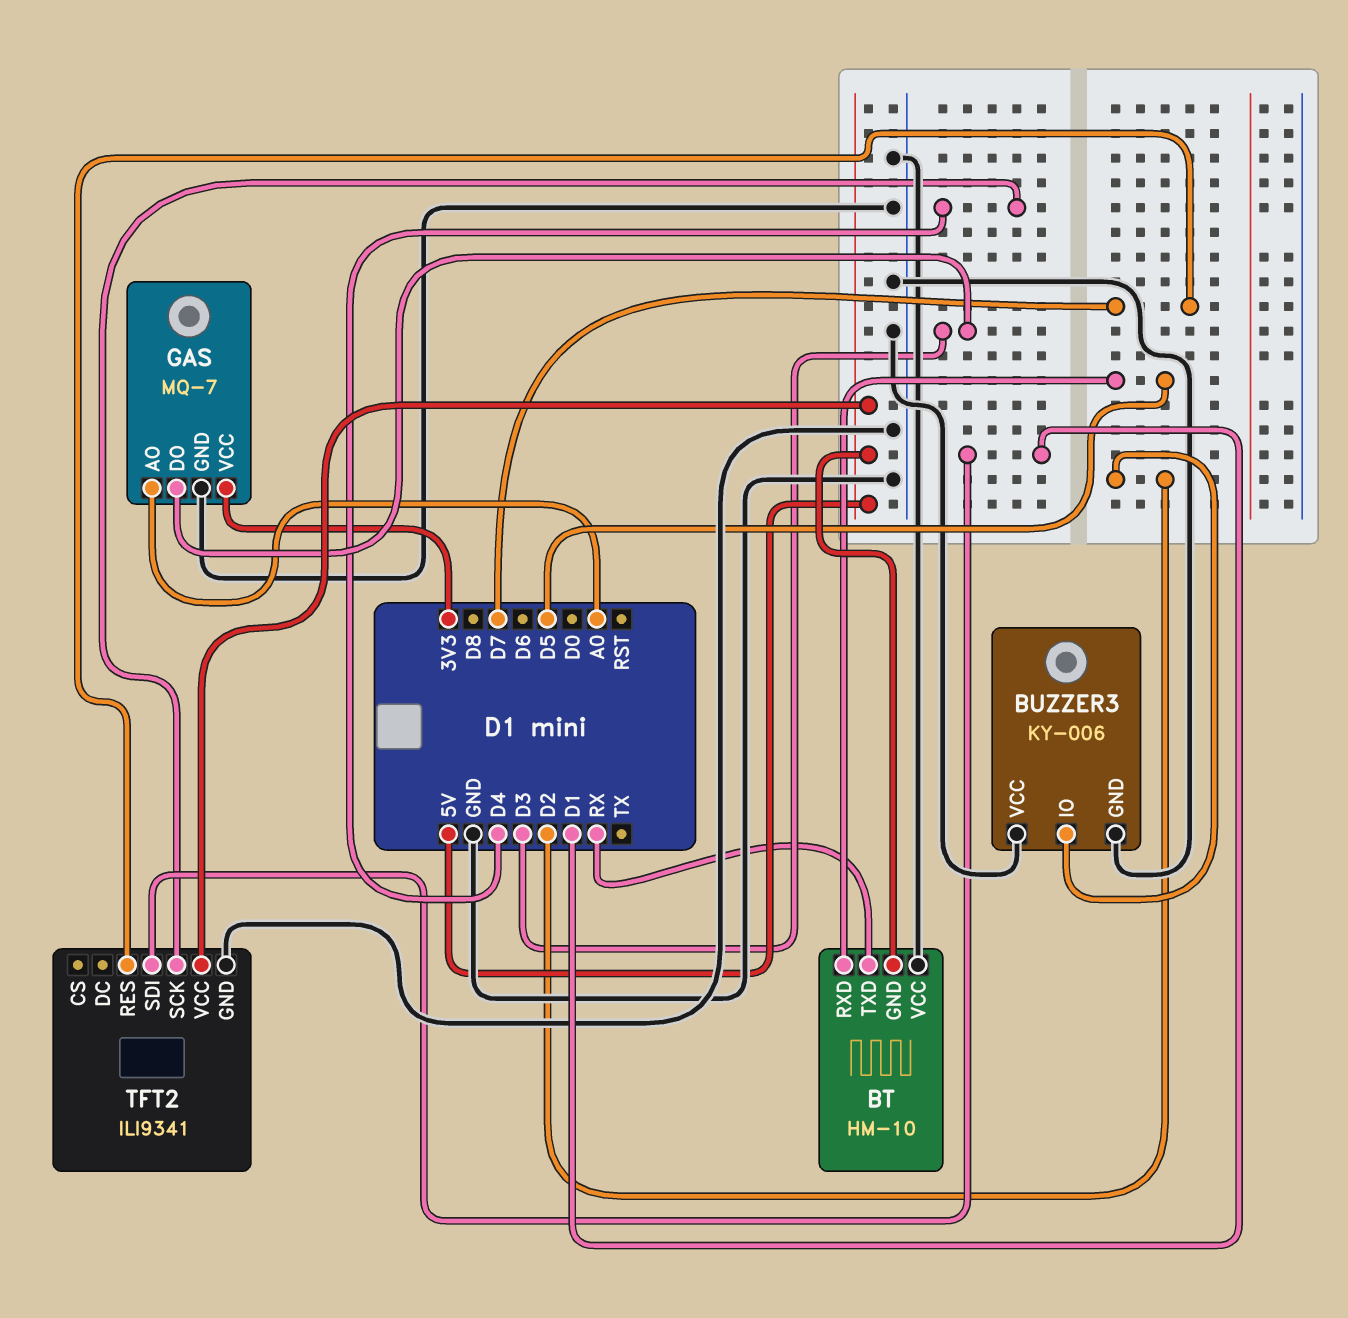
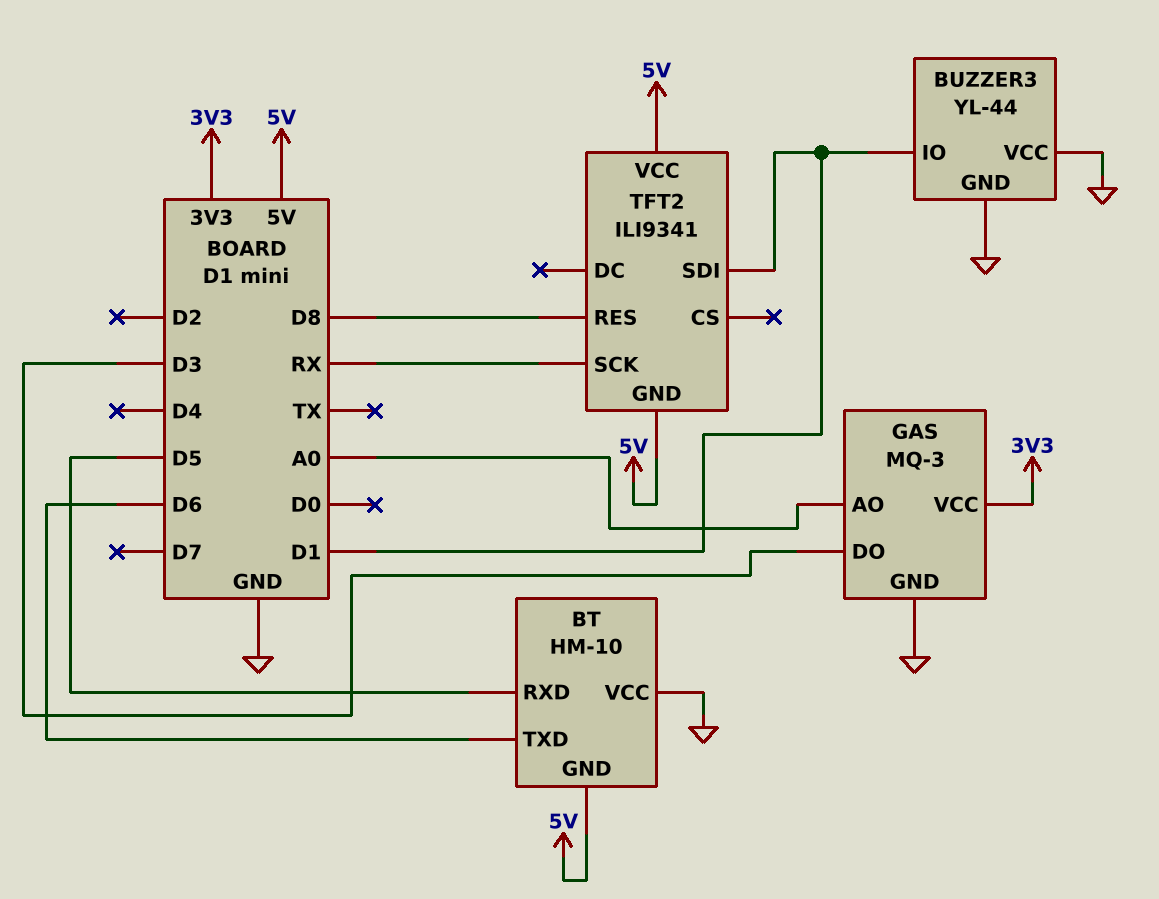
BT pin TXD: RX -> D6
BUZZER3: KY-006 -> YL-44
BUZZER3 pin IO: D2 -> D1
GAS: MQ-7 -> MQ-3
TFT2 pin GND: GND -> 5V
TFT2 pin RES: D7 -> D8
TFT2 pin SCK: D4 -> RX

